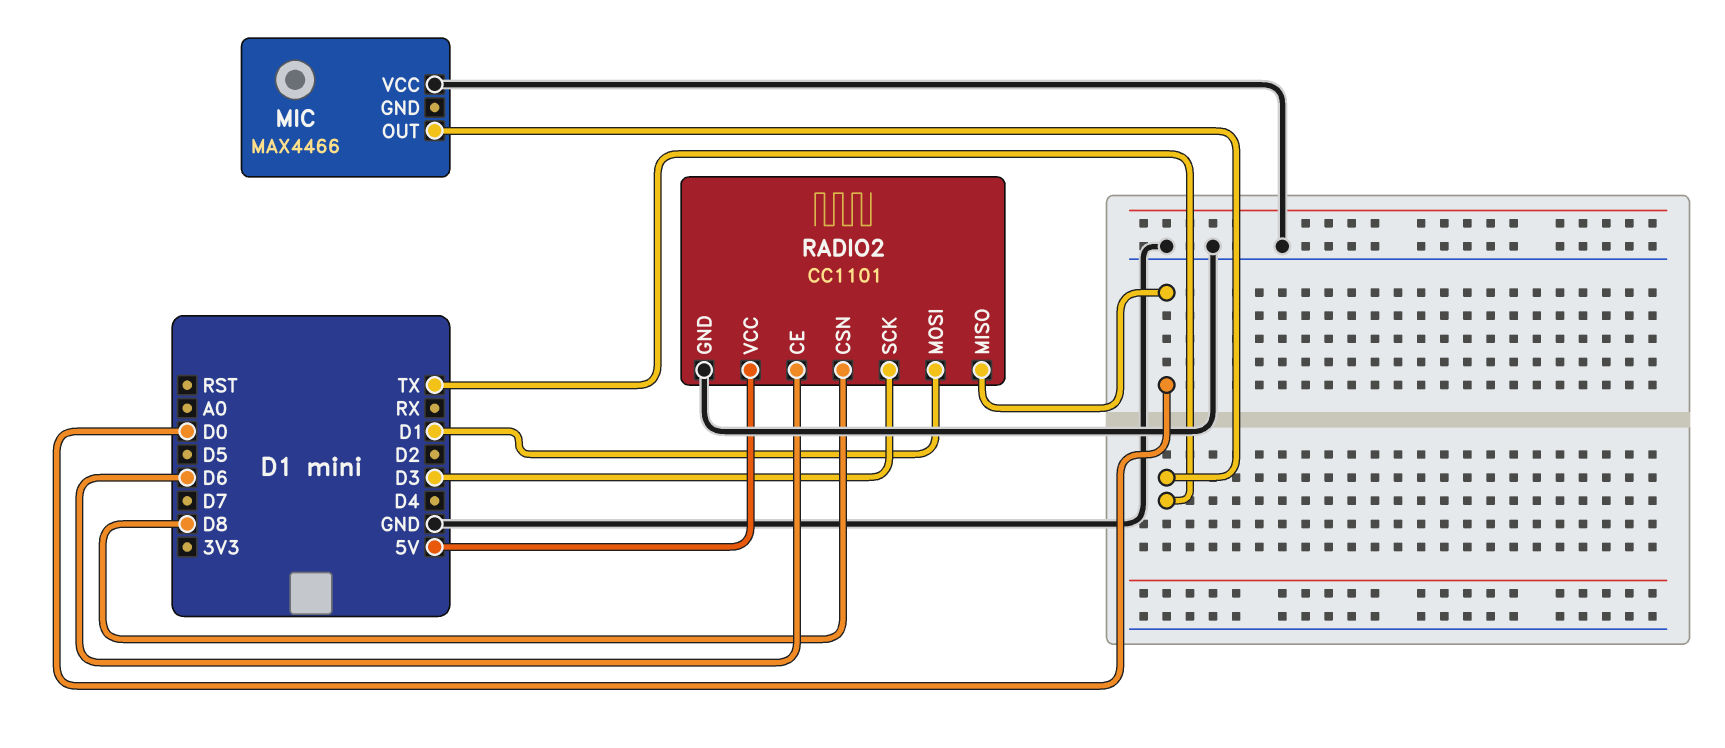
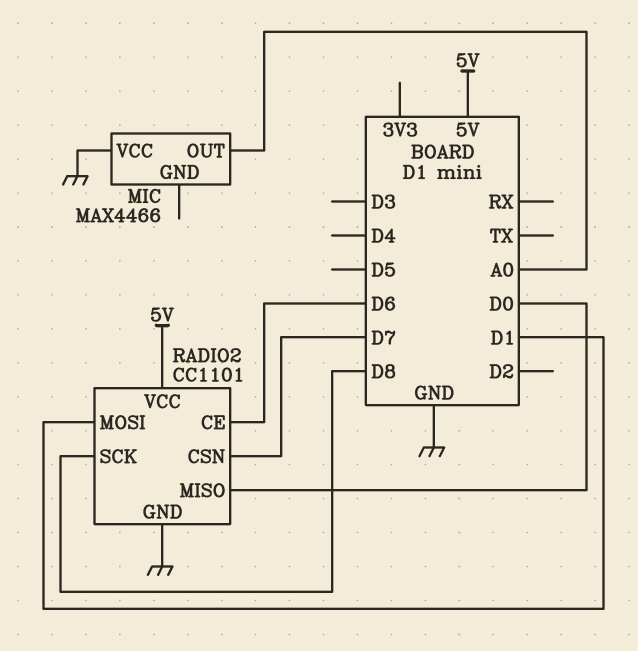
MIC pin OUT: TX -> A0
RADIO2 pin CSN: D8 -> D7
RADIO2 pin SCK: D3 -> D8

